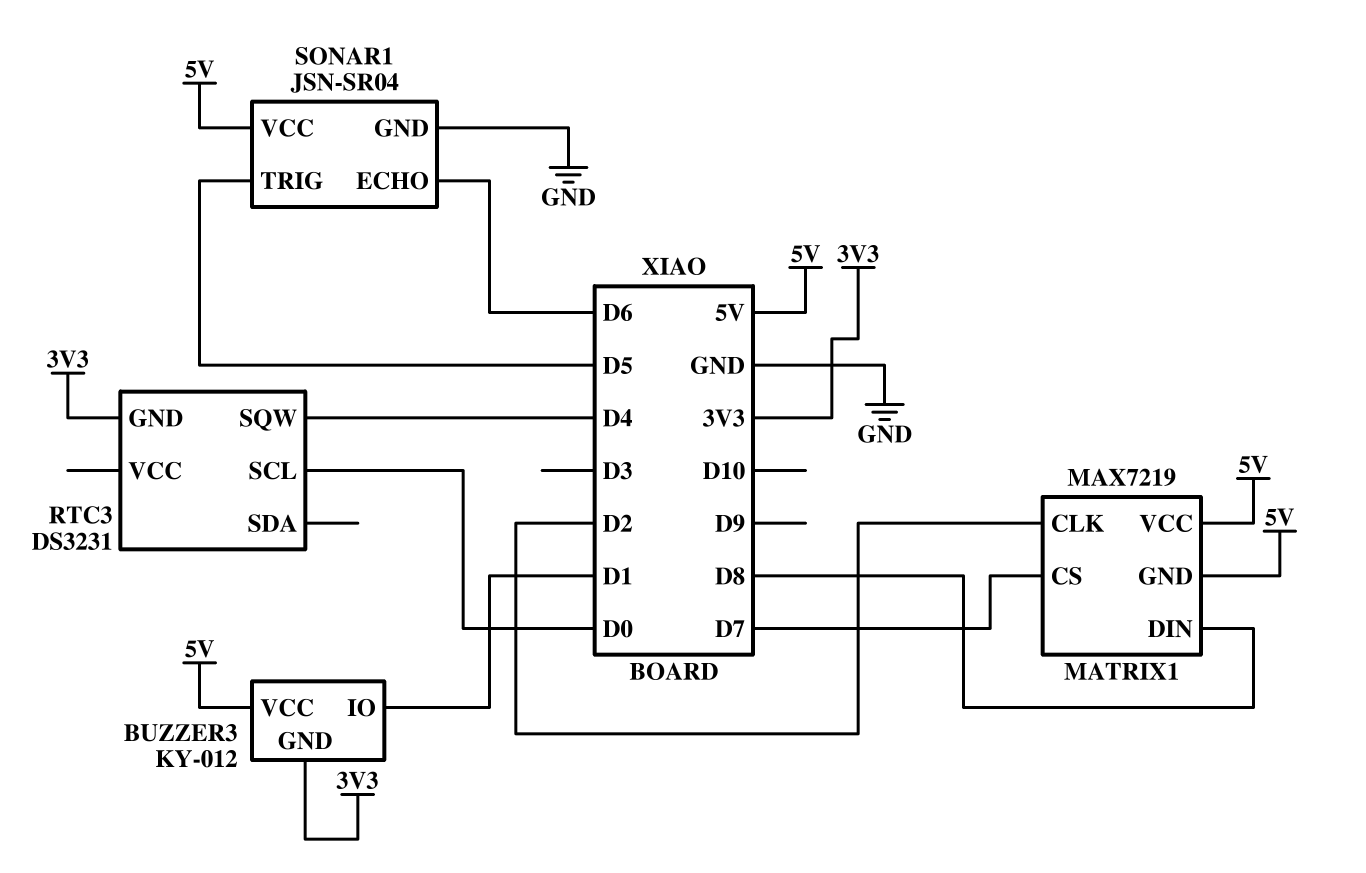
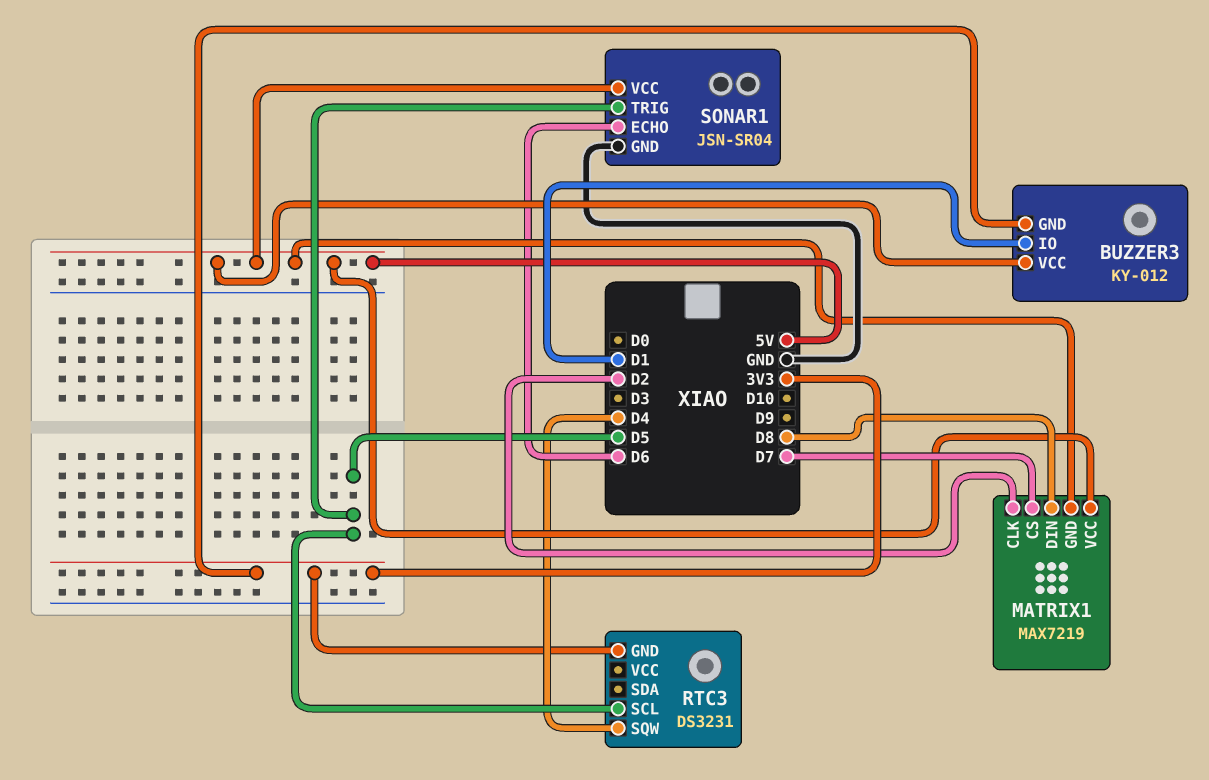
RTC3 pin SCL: D0 -> D5

